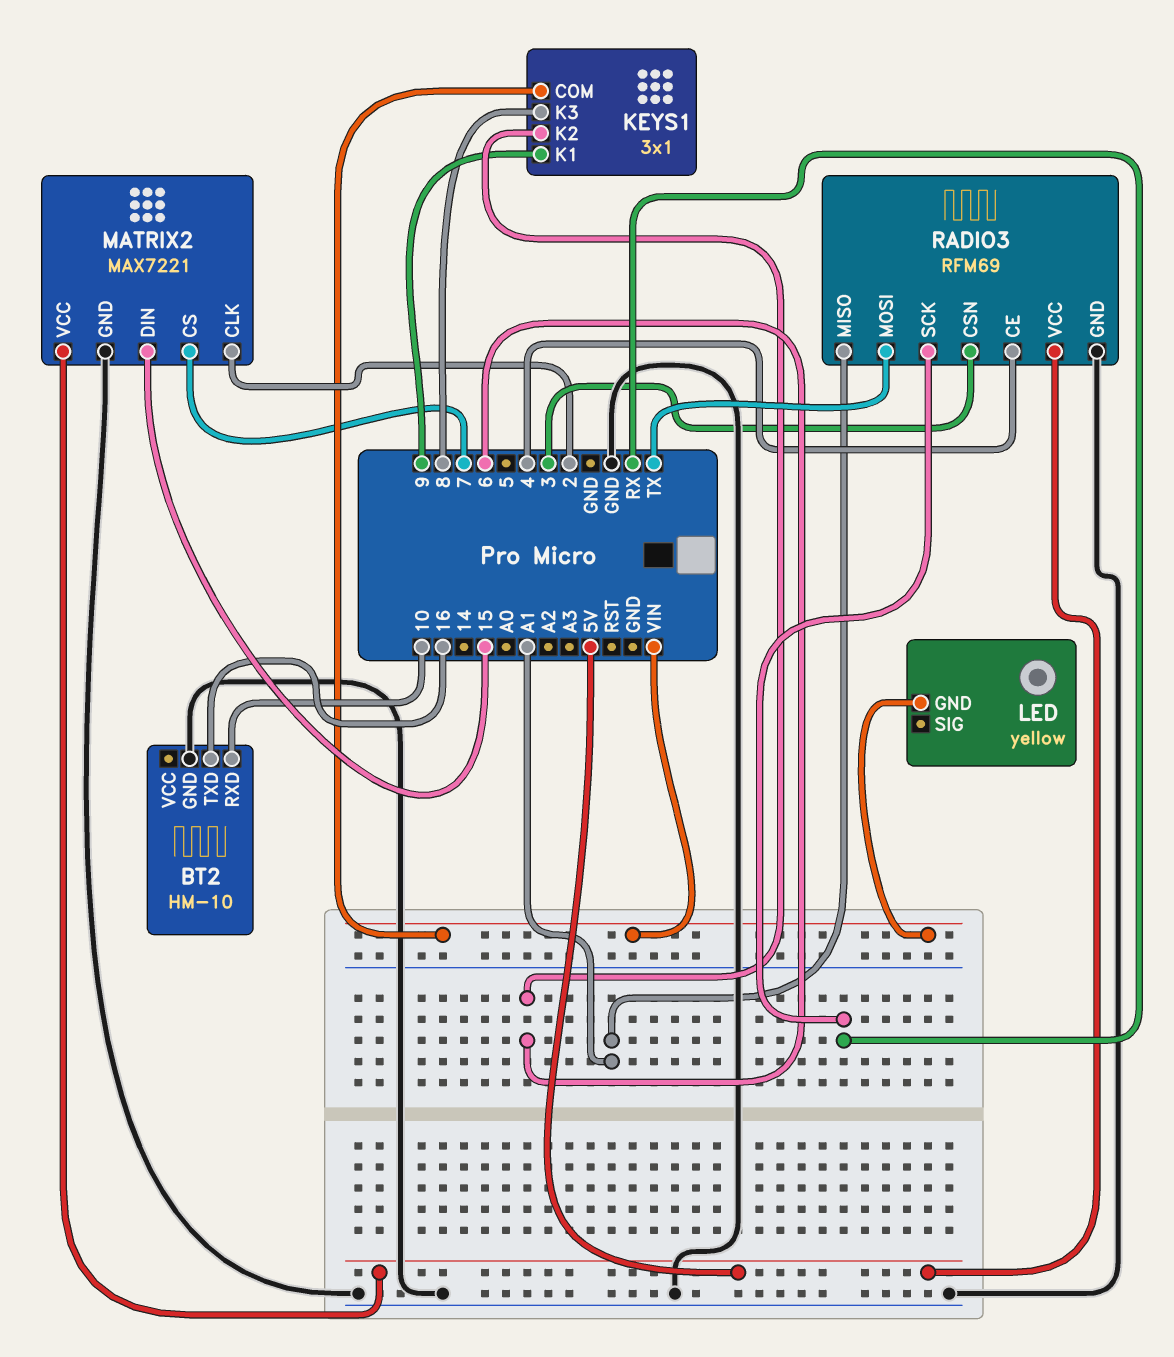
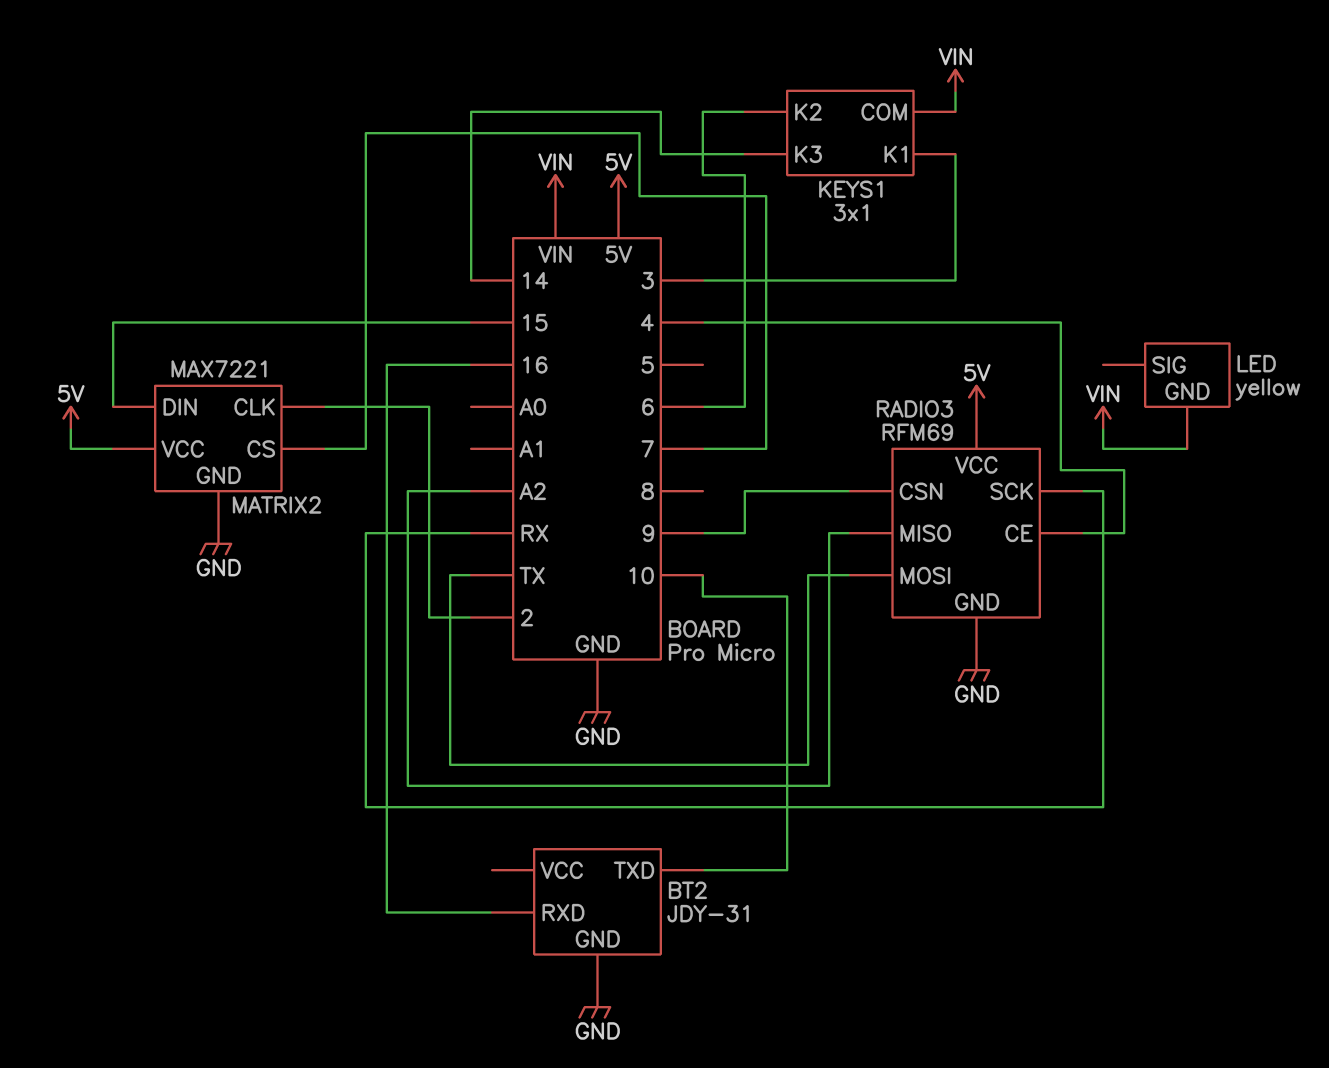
BT2: HM-10 -> JDY-31
BT2 pin RXD: 10 -> 16
BT2 pin TXD: 16 -> 10
KEYS1 pin K1: 9 -> 3
KEYS1 pin K3: 8 -> 14
RADIO3 pin CSN: 3 -> 9
RADIO3 pin MISO: A1 -> A2

